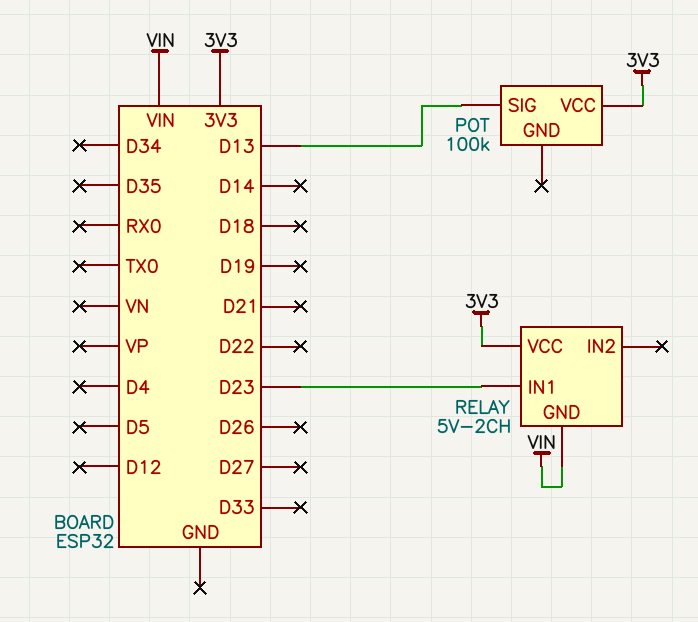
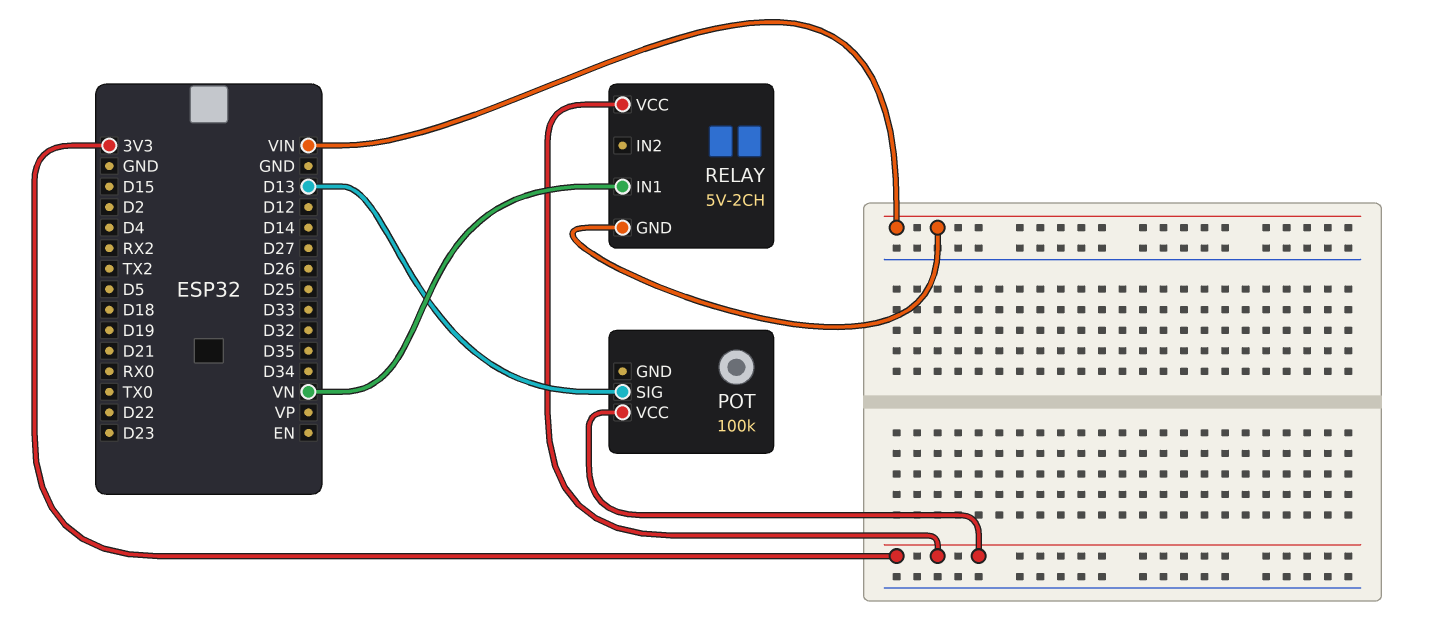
RELAY pin IN1: D23 -> VN

